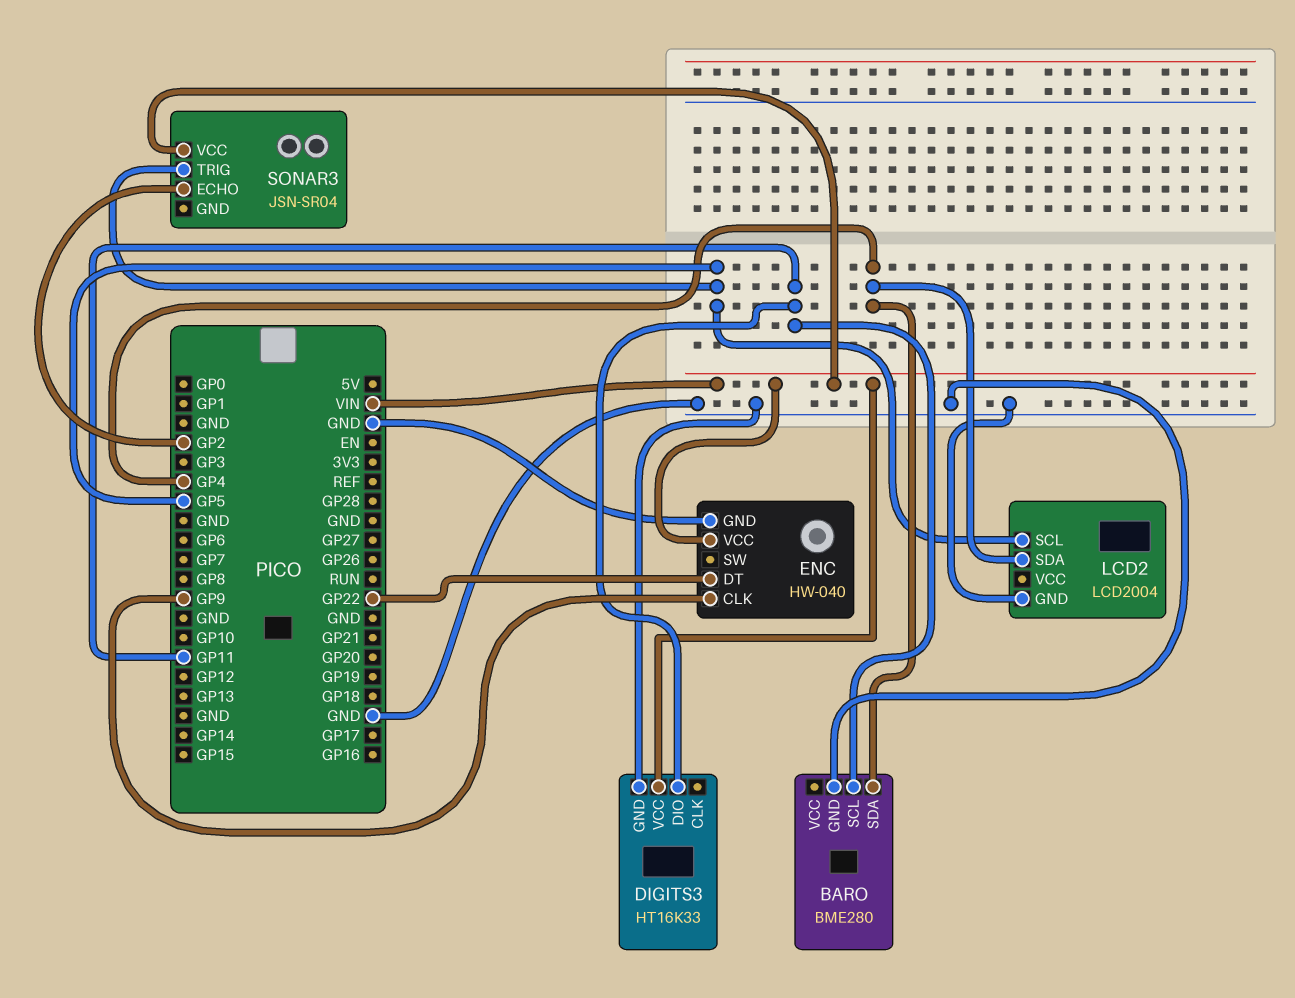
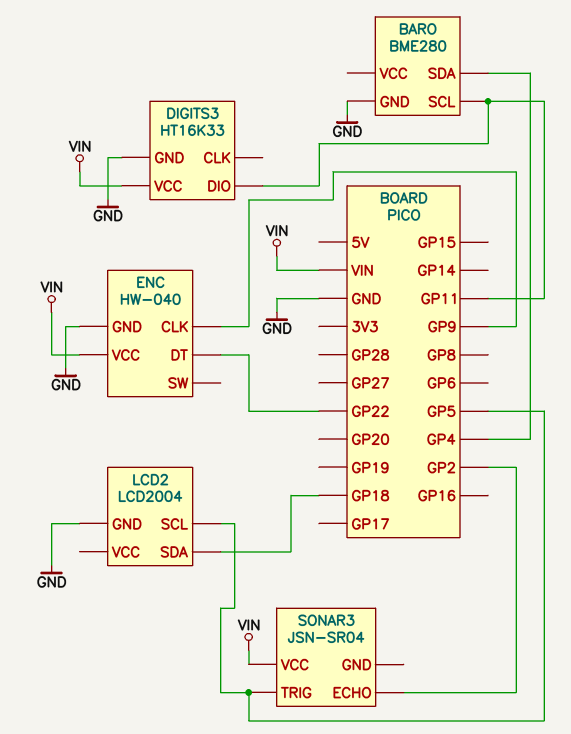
LCD2 pin SDA: GP4 -> GP18

